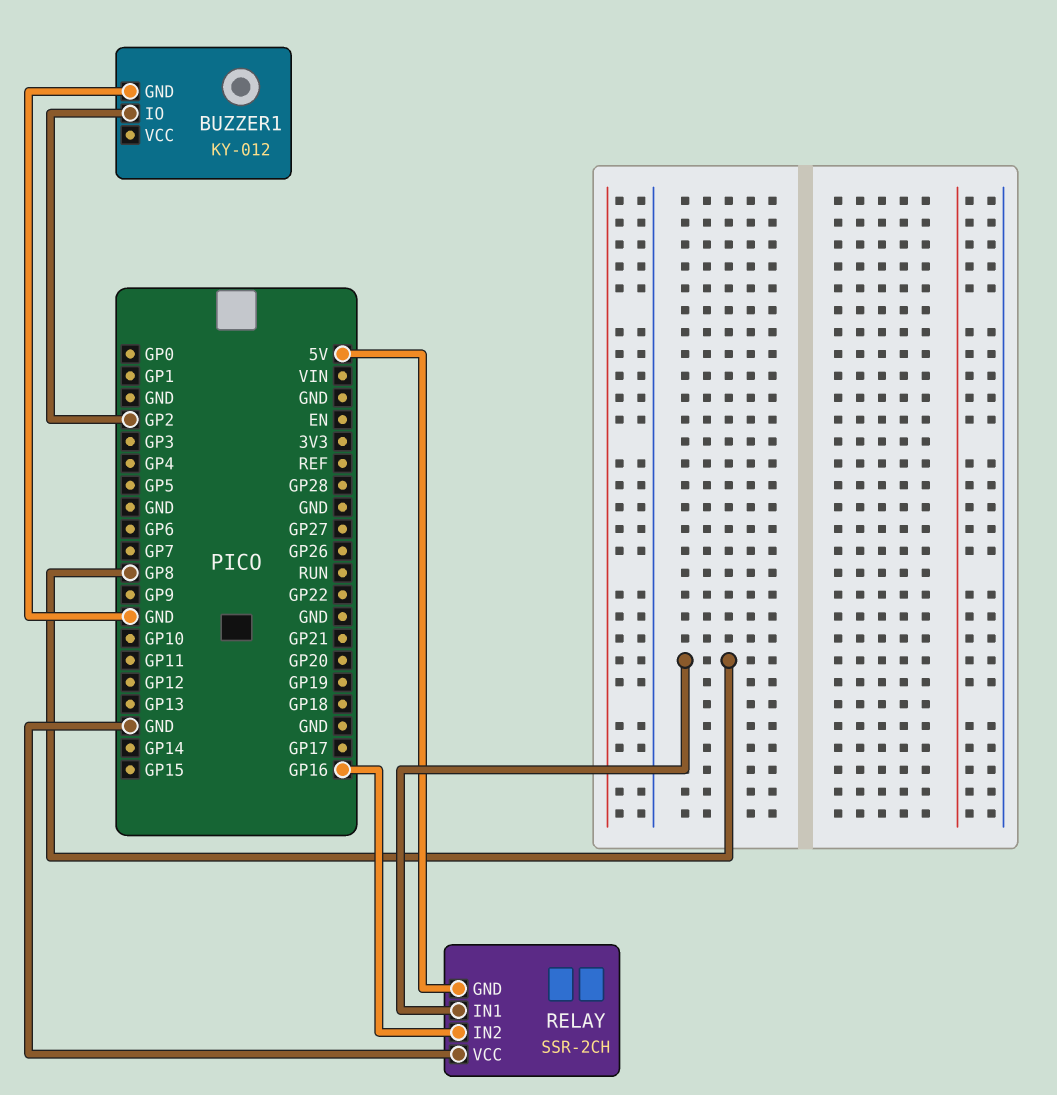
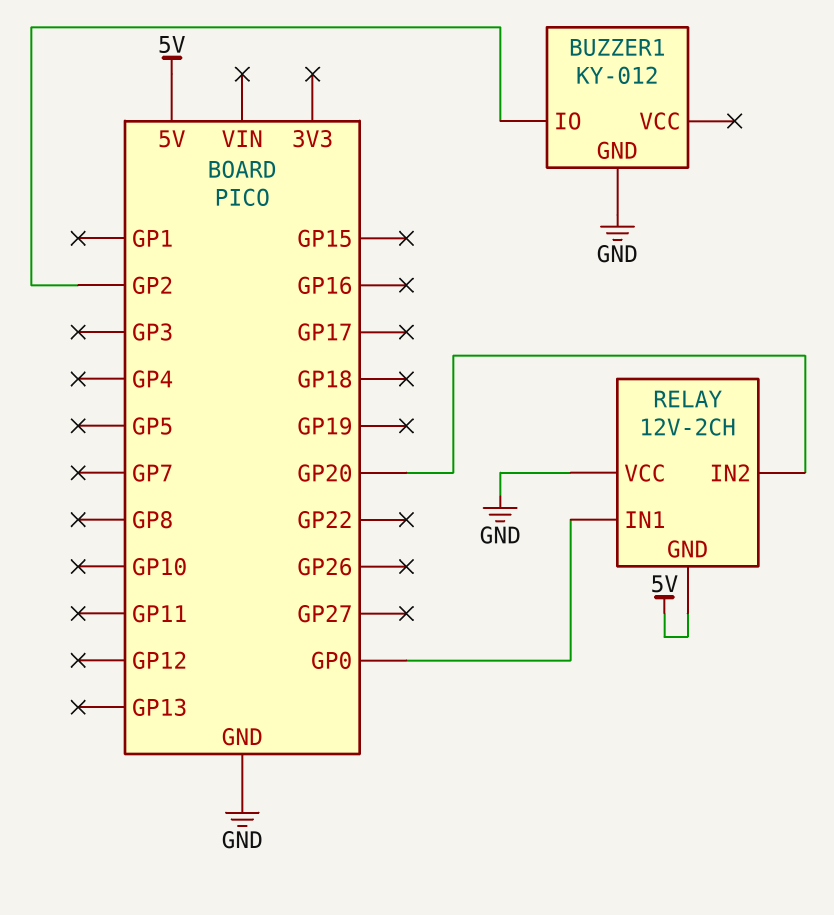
RELAY: SSR-2CH -> 12V-2CH
RELAY pin IN1: GP8 -> GP0
RELAY pin IN2: GP16 -> GP20

